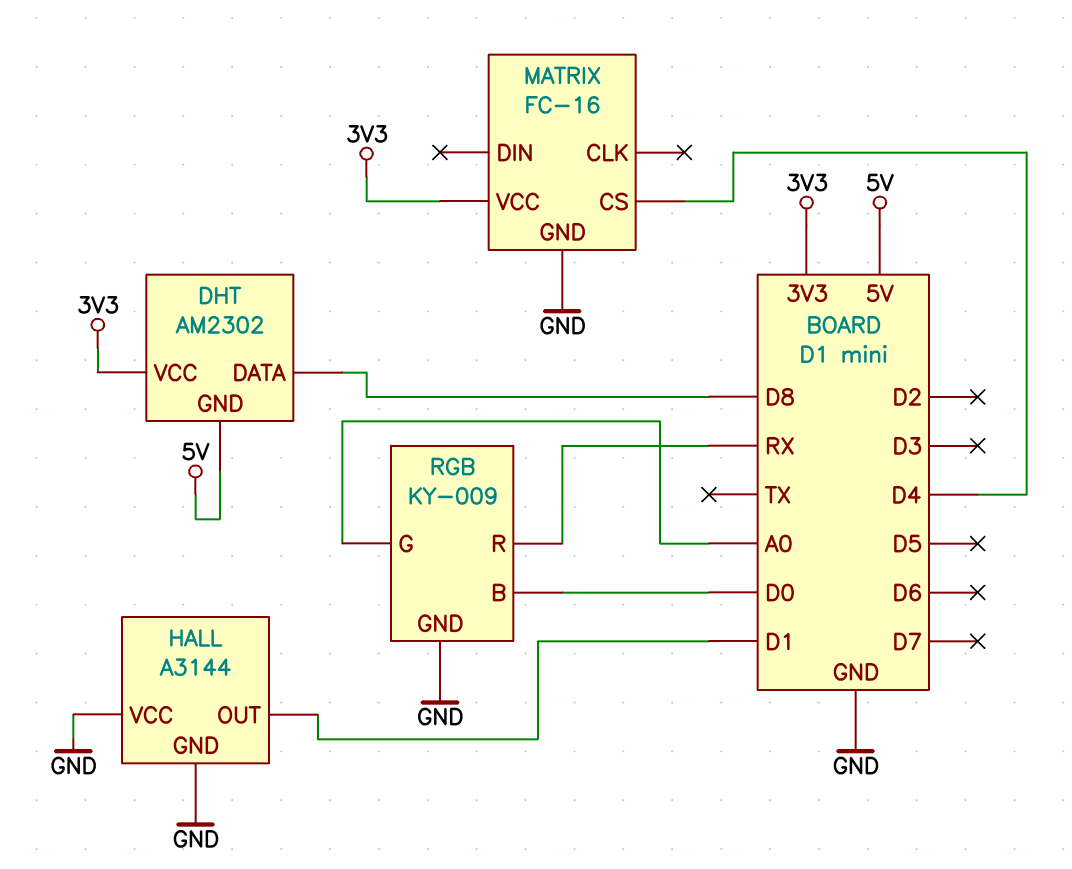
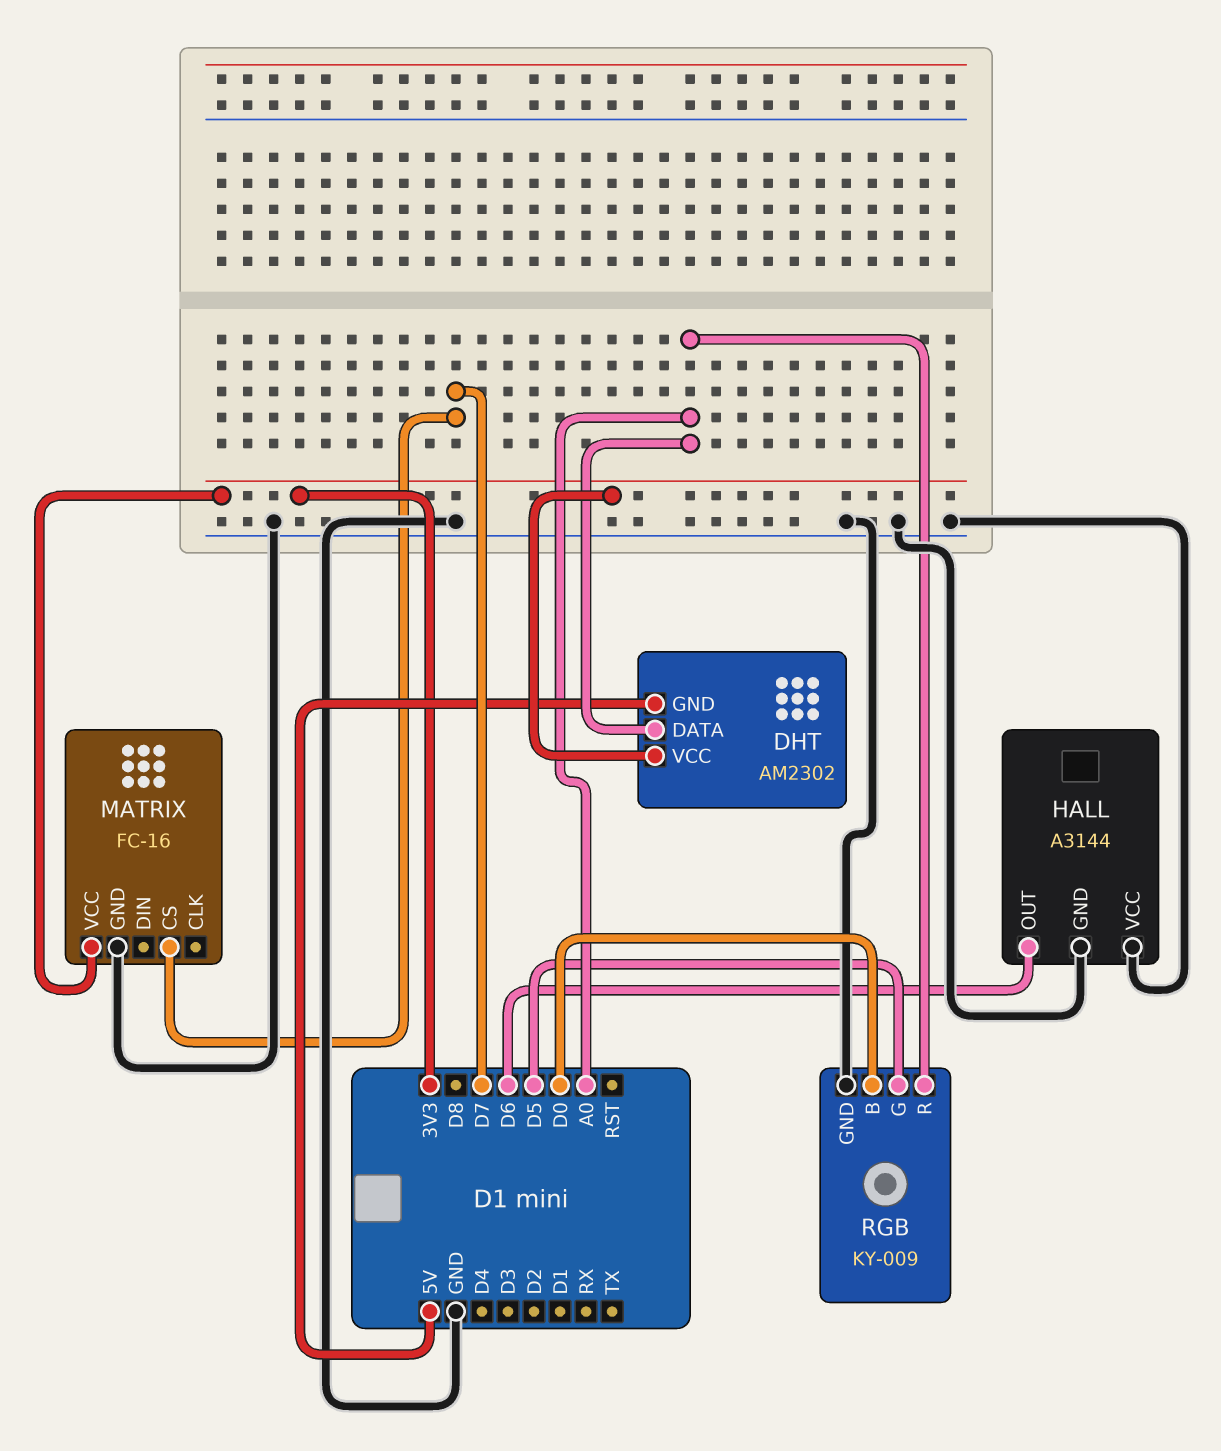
DHT pin DATA: D8 -> A0
HALL pin OUT: D1 -> D6
MATRIX pin CS: D4 -> D7
RGB pin G: A0 -> D5
RGB pin R: RX -> A0

